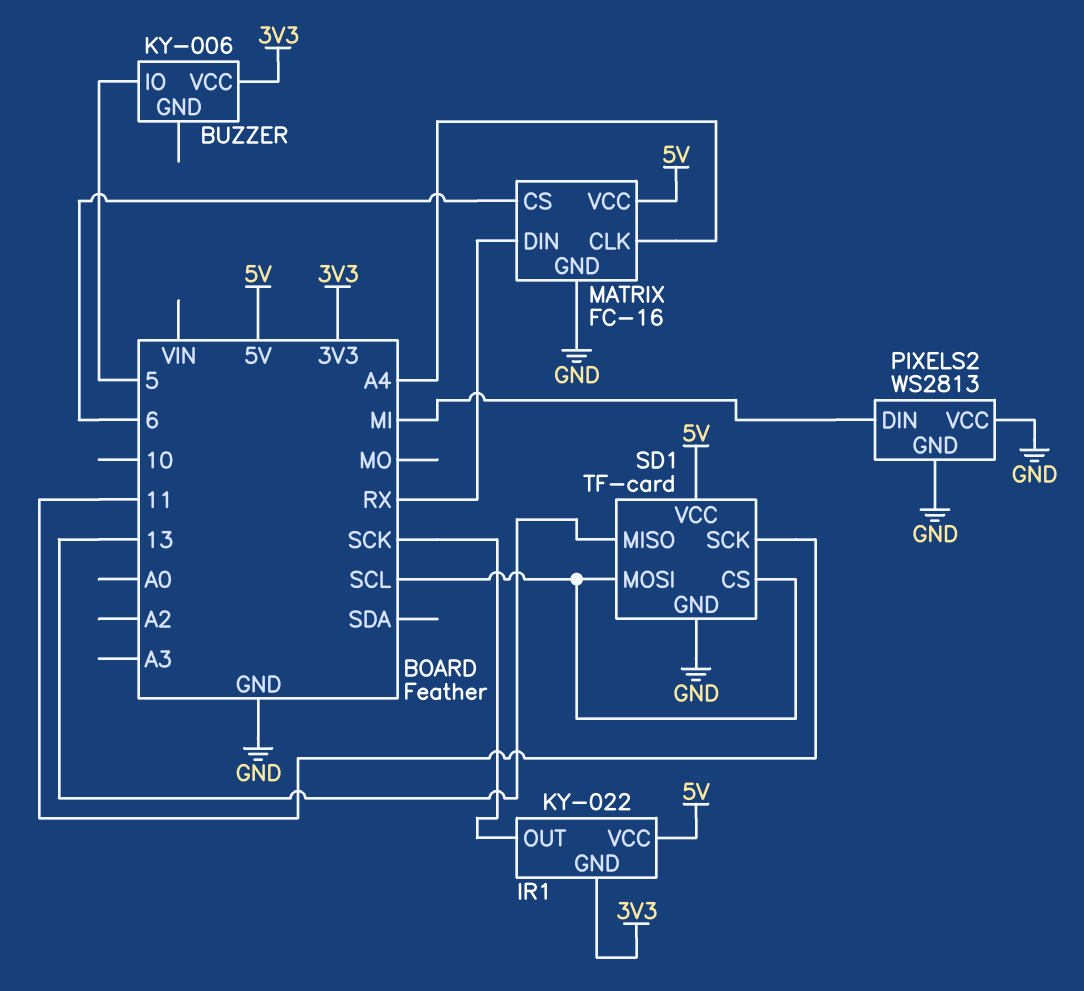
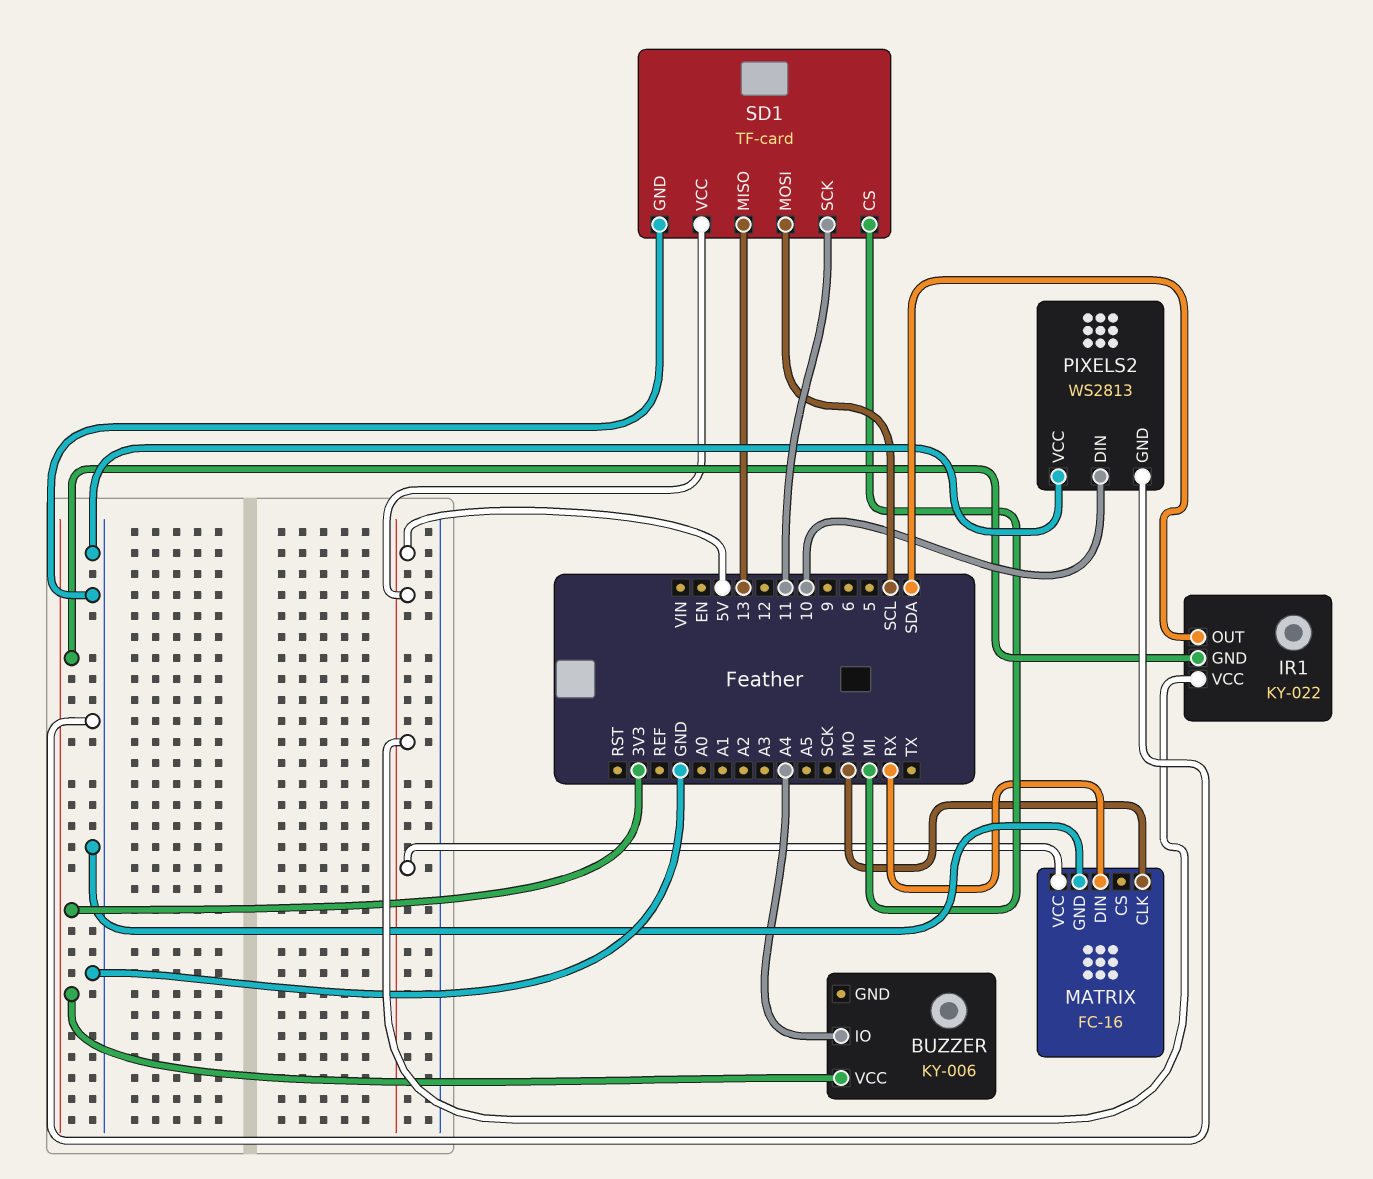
BUZZER pin IO: 5 -> A4
IR1 pin OUT: SCK -> SDA
MATRIX pin CLK: A4 -> MO
MATRIX pin CS: 6 -> none
PIXELS2 pin DIN: MI -> 10
SD1 pin CS: SCL -> MI

